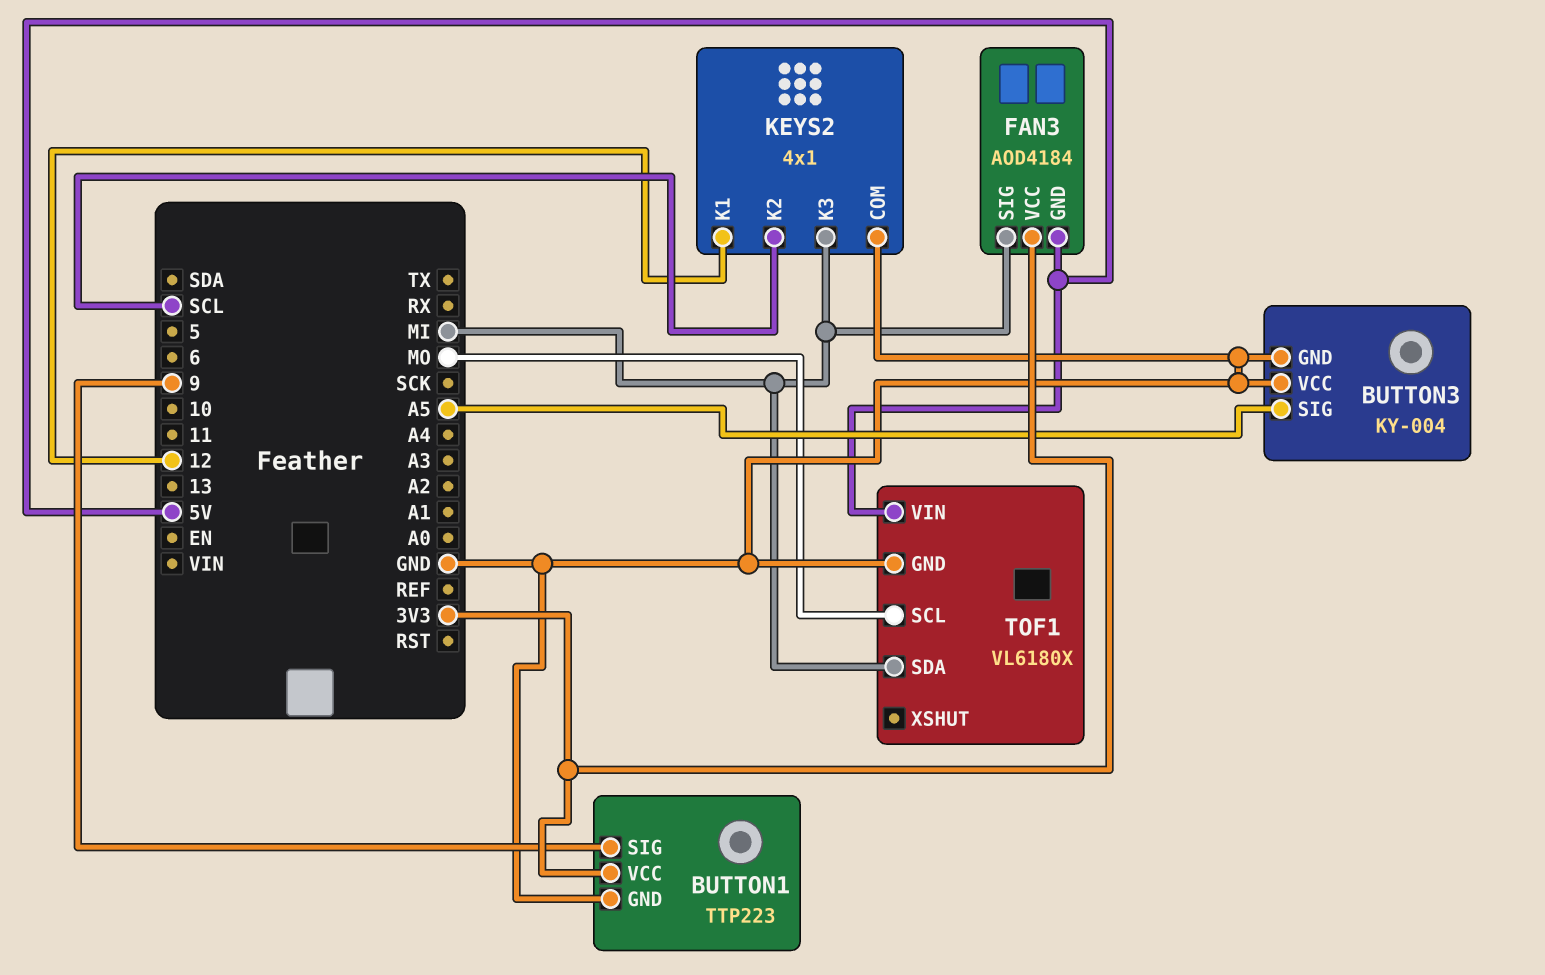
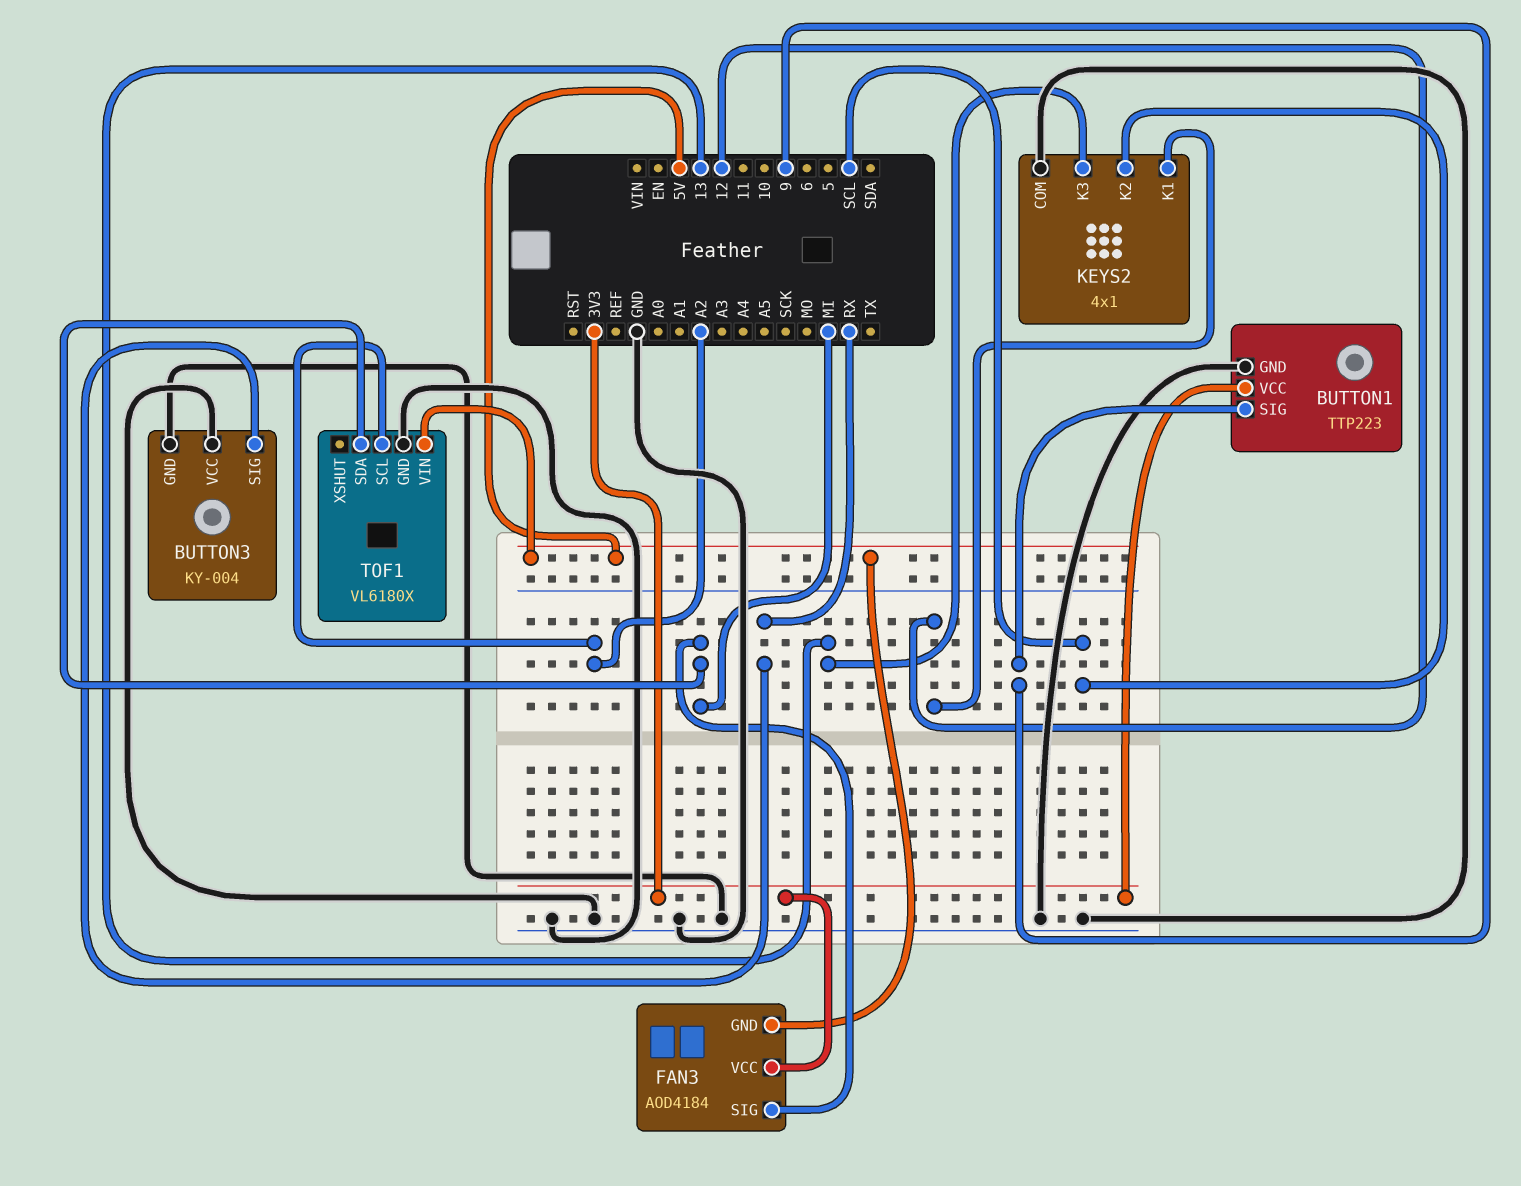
BUTTON3 pin SIG: A5 -> RX
KEYS2 pin K3: MI -> 13
TOF1 pin SCL: MO -> A2

